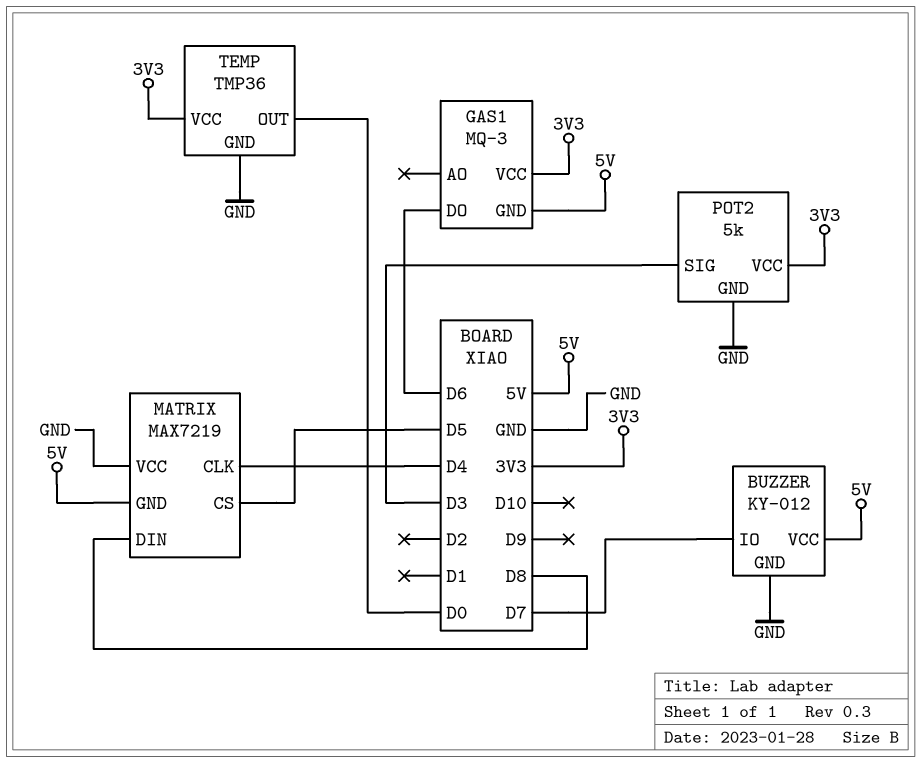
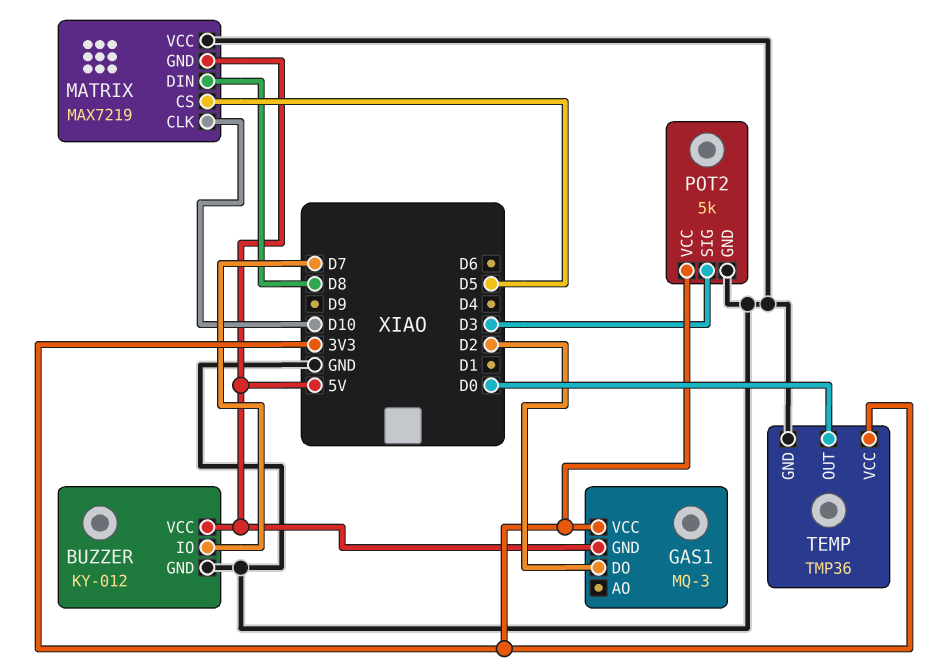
GAS1 pin DO: D6 -> D2
MATRIX pin CLK: D4 -> D10

